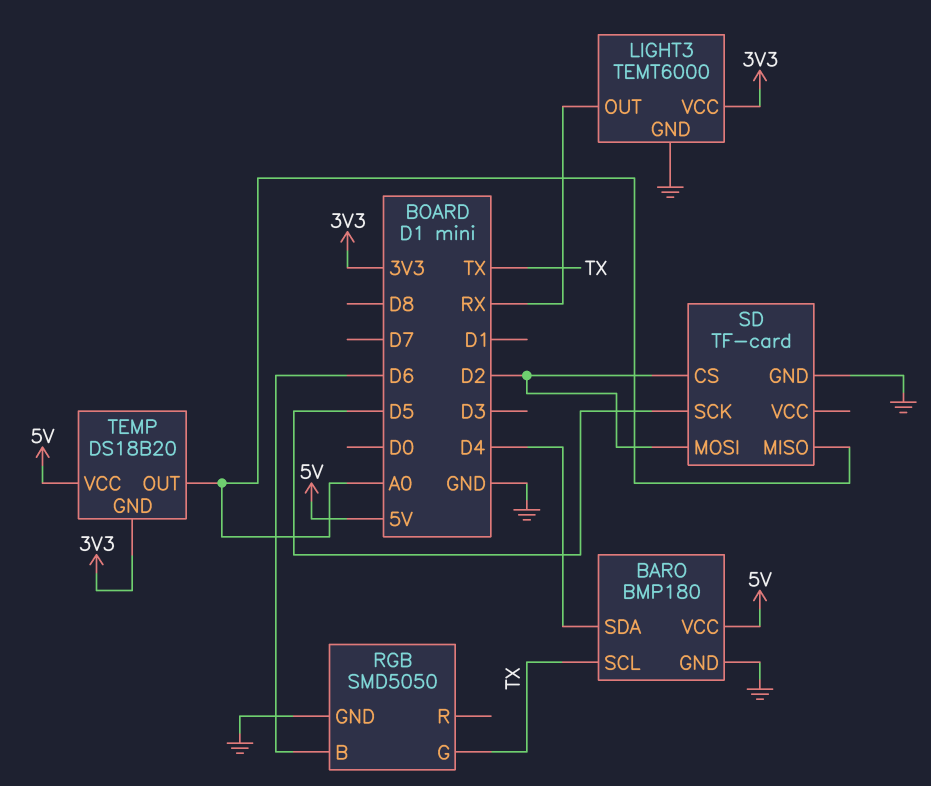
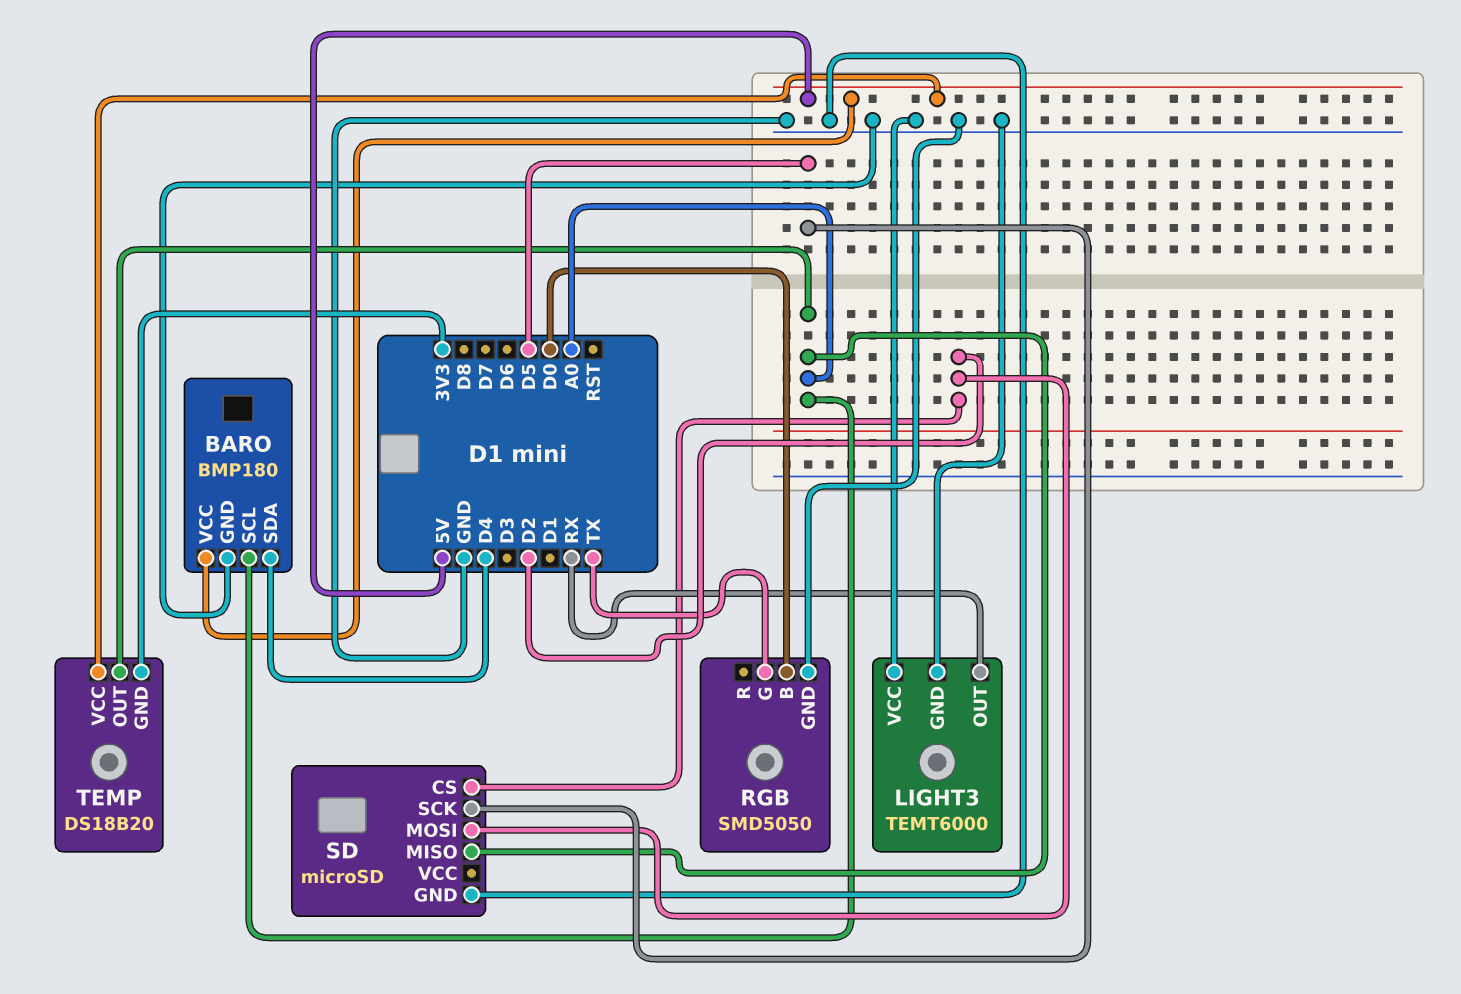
BARO pin SCL: TX -> A0
LIGHT3 pin VCC: 3V3 -> GND
RGB pin B: D6 -> D0
SD: TF-card -> microSD

